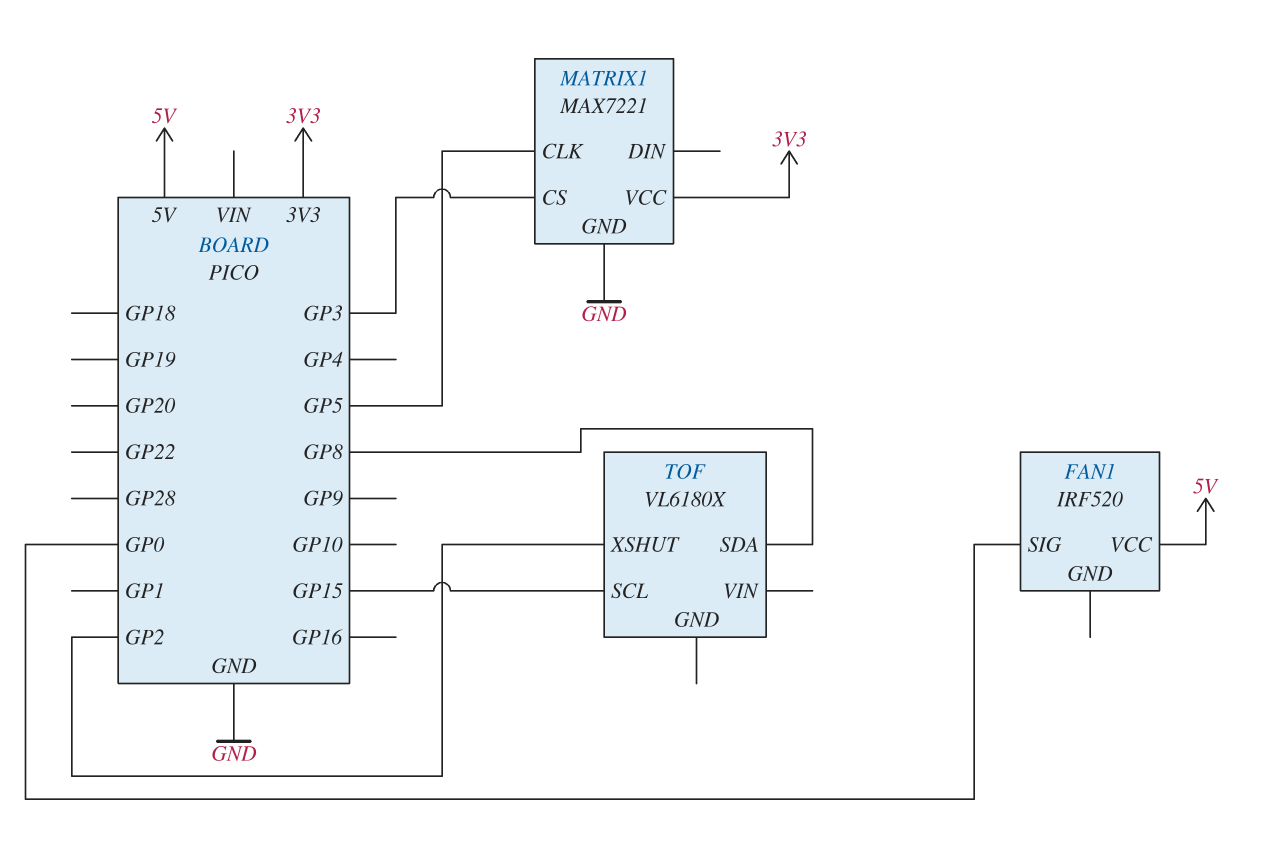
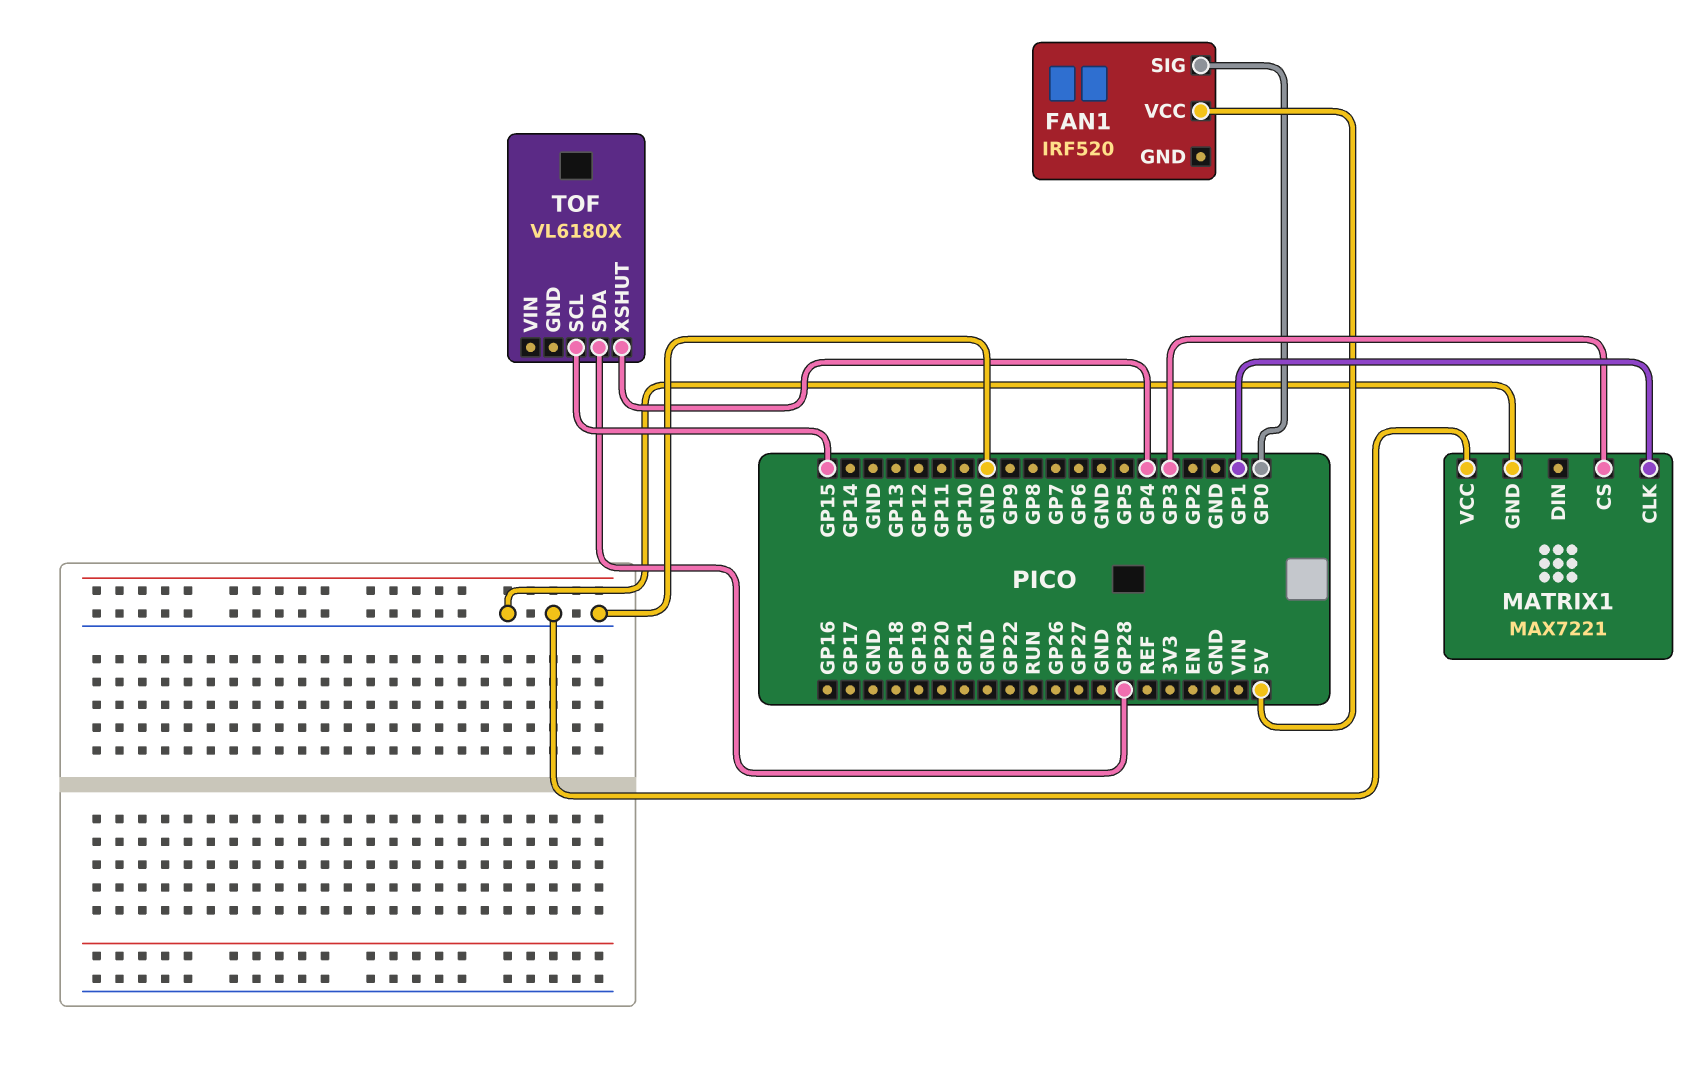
MATRIX1 pin CLK: GP5 -> GP1
MATRIX1 pin VCC: 3V3 -> GND
TOF pin SDA: GP8 -> GP28
TOF pin XSHUT: GP2 -> GP4

